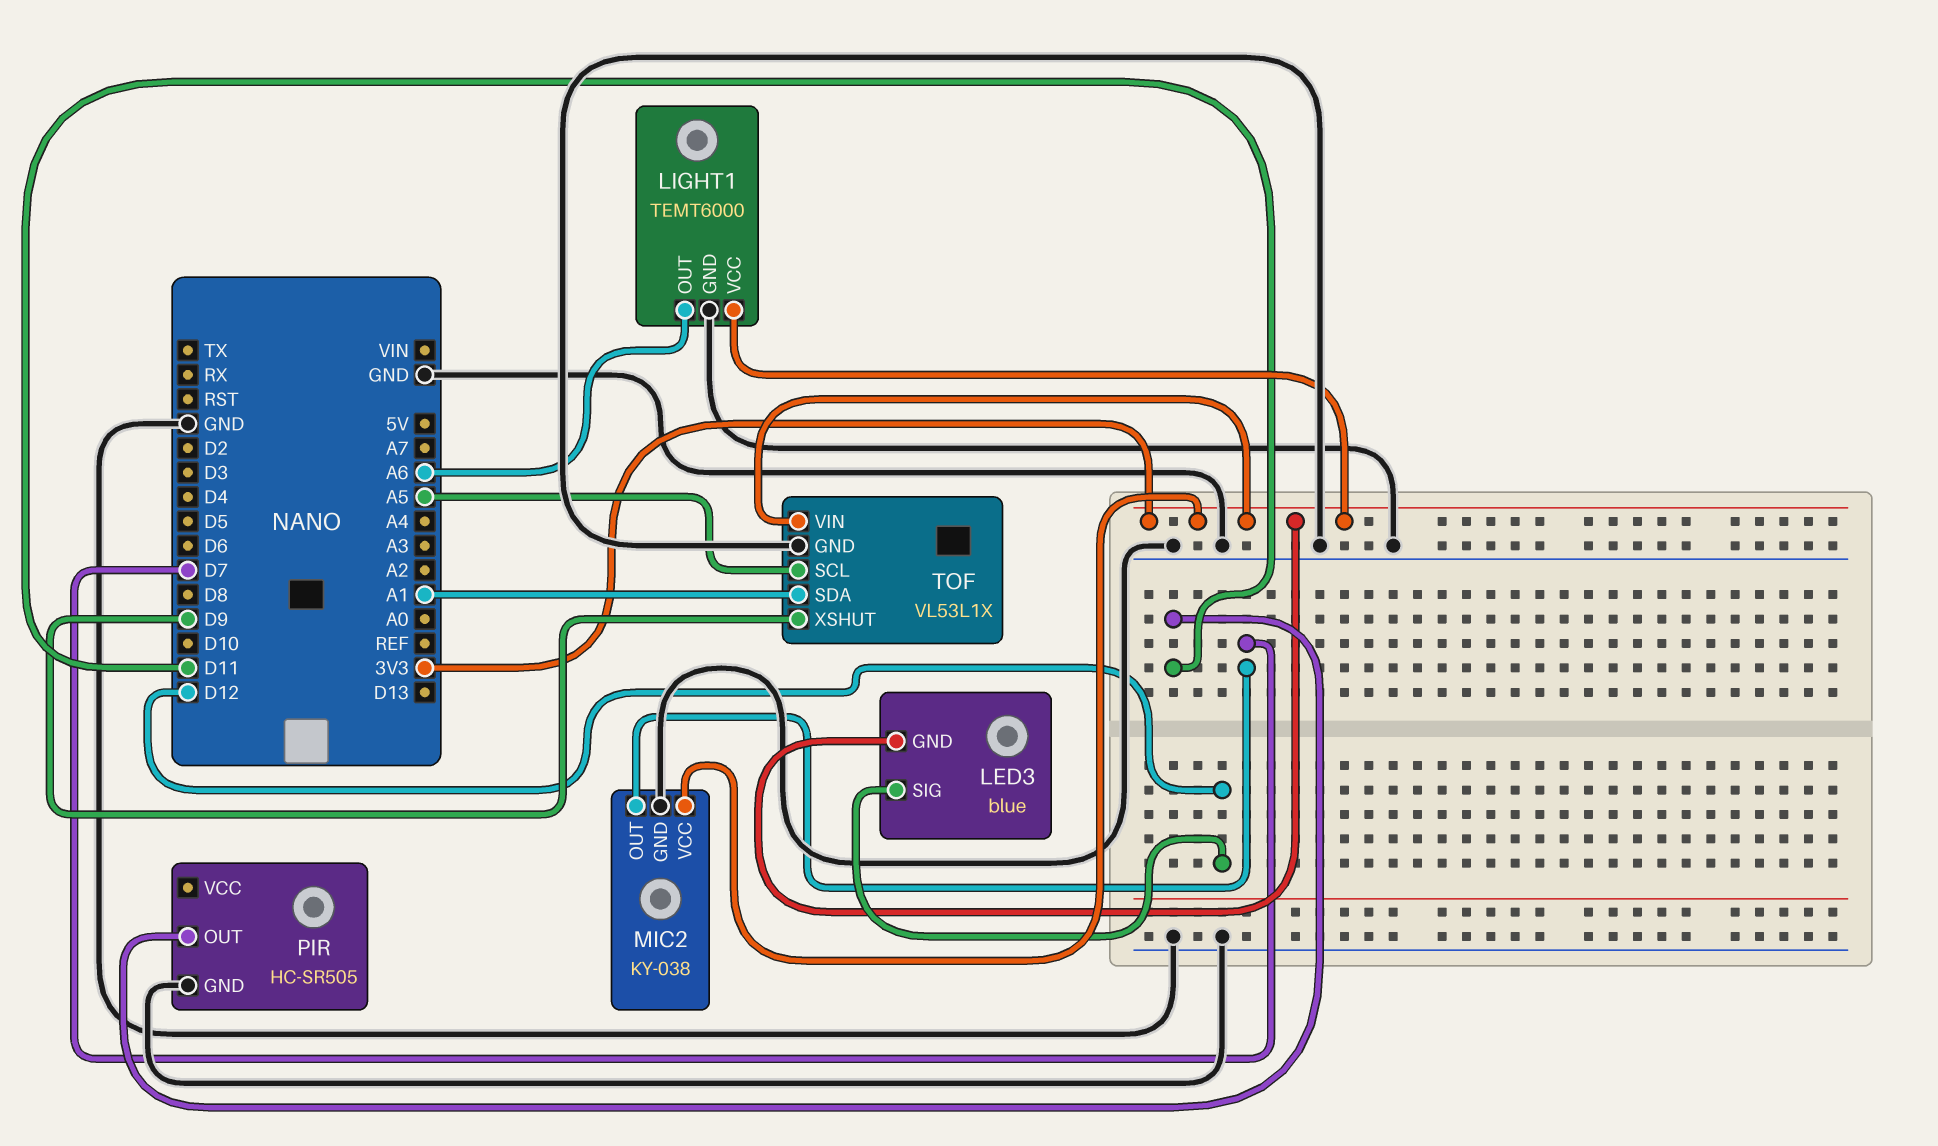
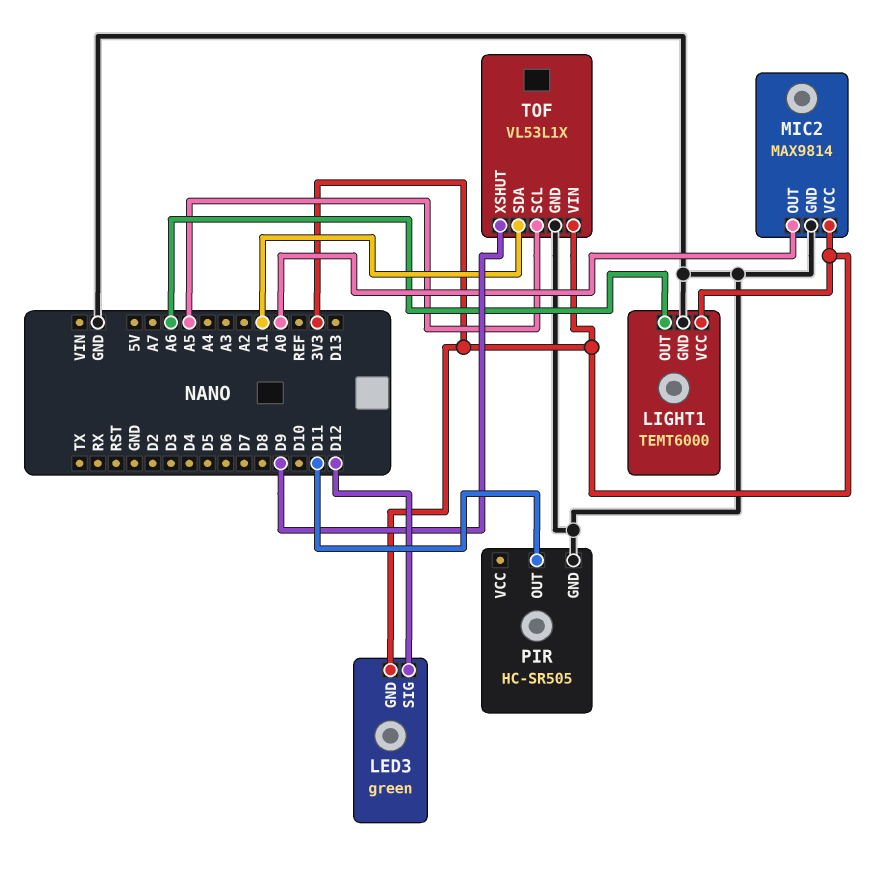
LED3: blue -> green
MIC2: KY-038 -> MAX9814
MIC2 pin OUT: D7 -> A0

